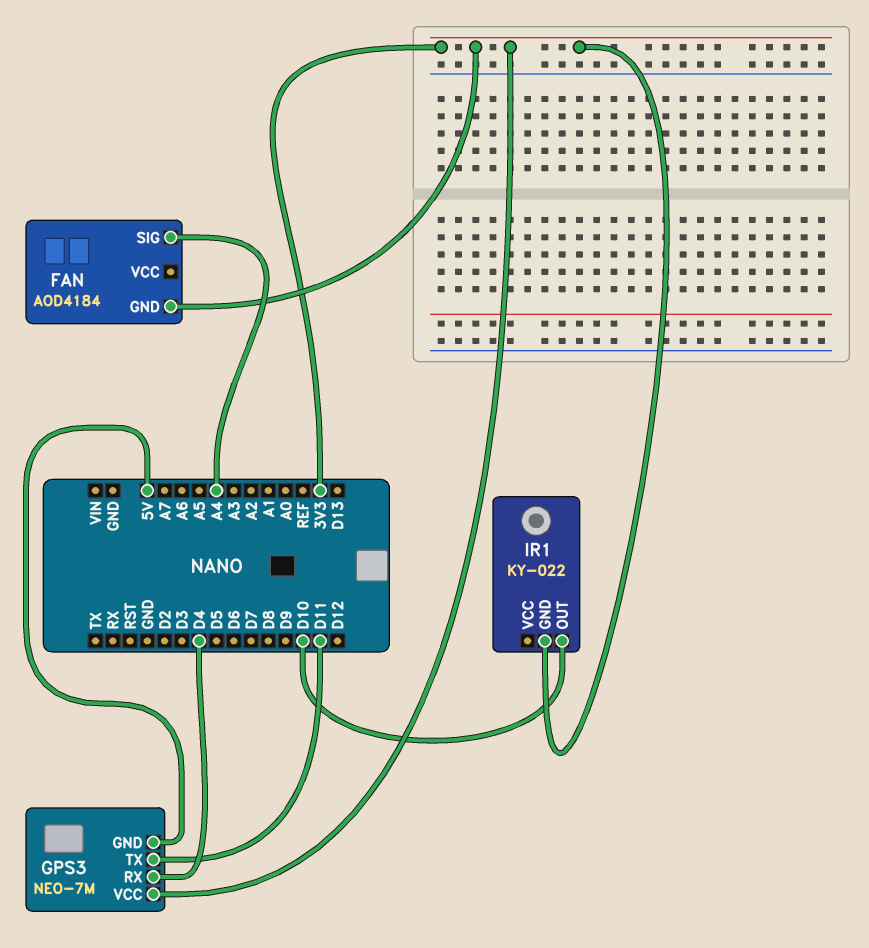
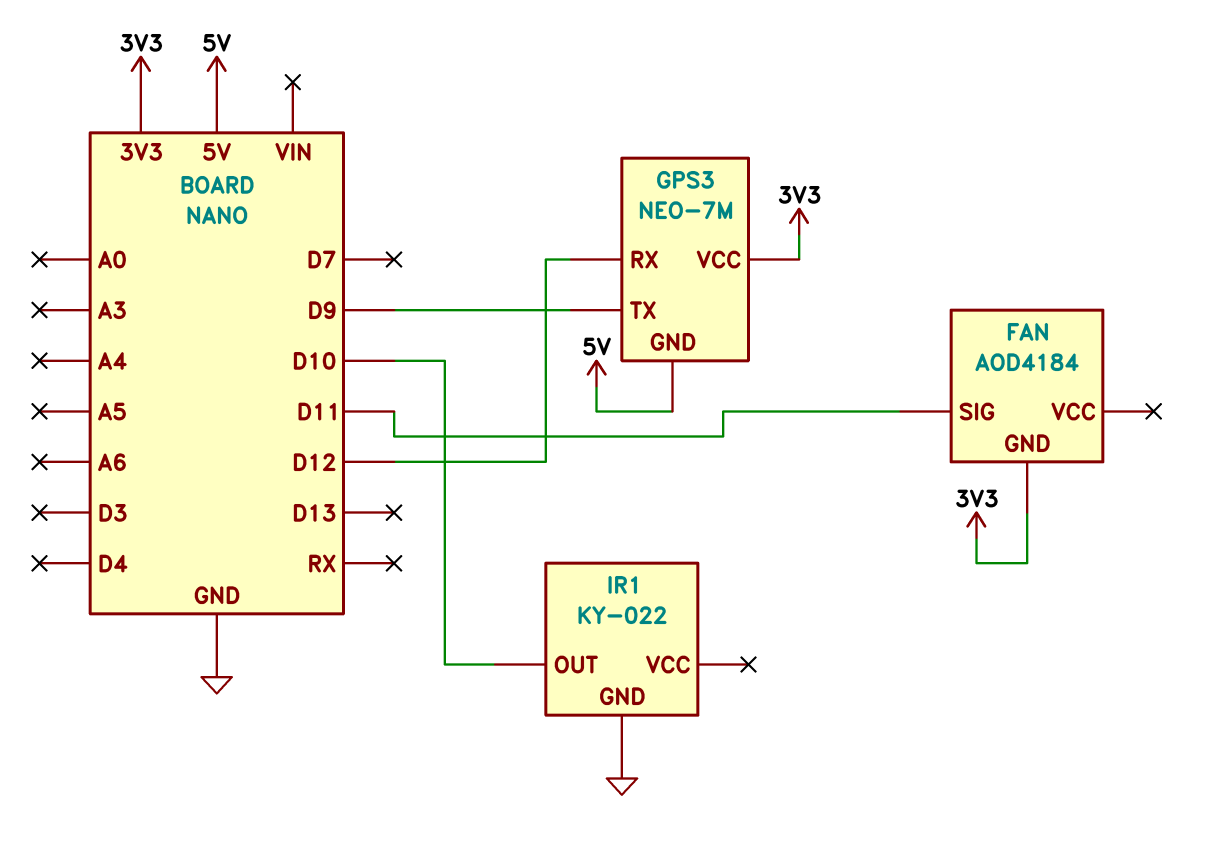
FAN pin SIG: A4 -> D11
GPS3 pin RX: D4 -> D12
GPS3 pin TX: D11 -> D9
IR1 pin GND: 3V3 -> GND

